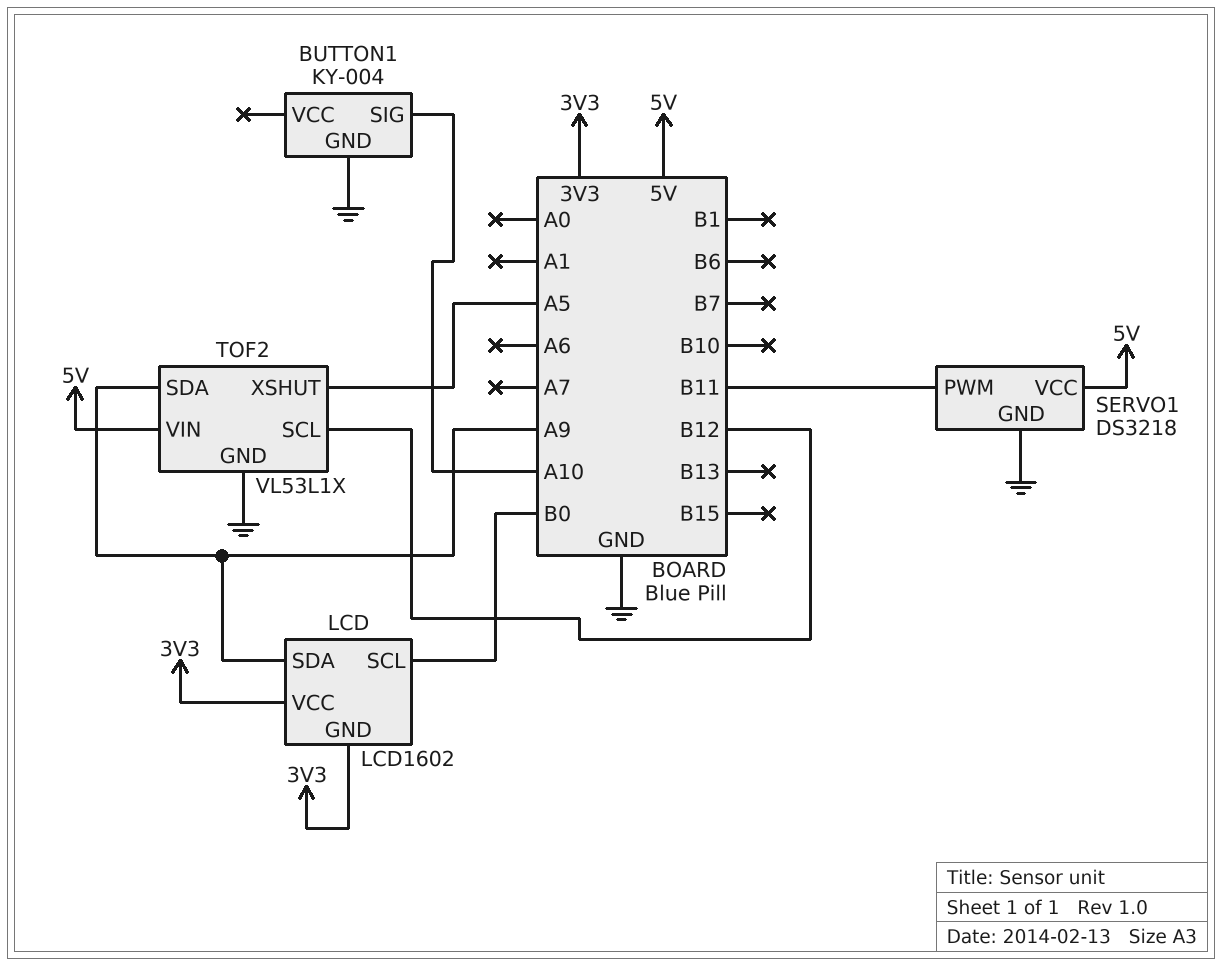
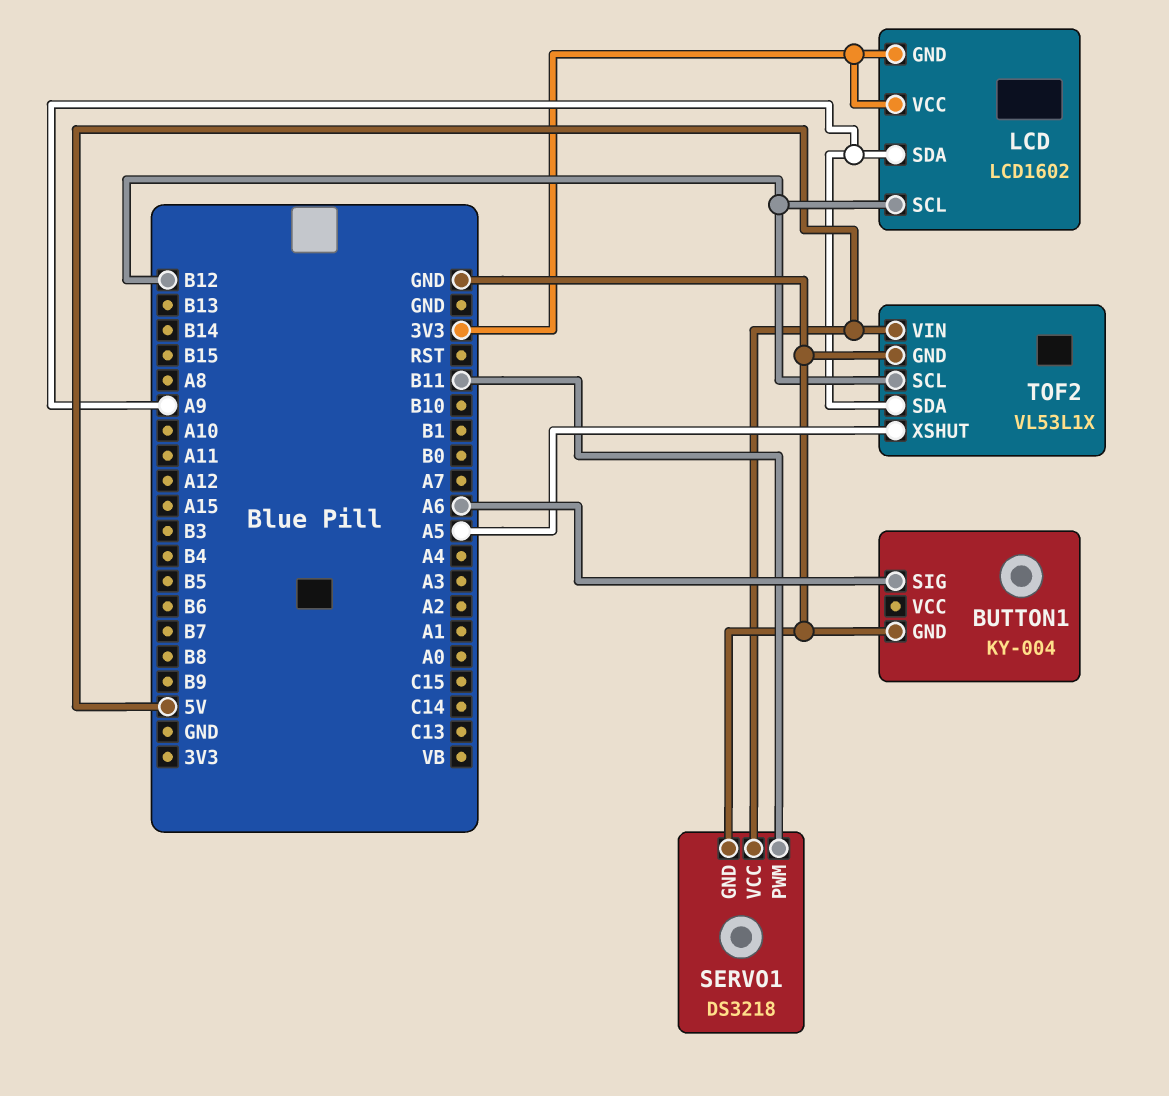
BUTTON1 pin SIG: A10 -> A6
LCD pin SCL: B0 -> B12

